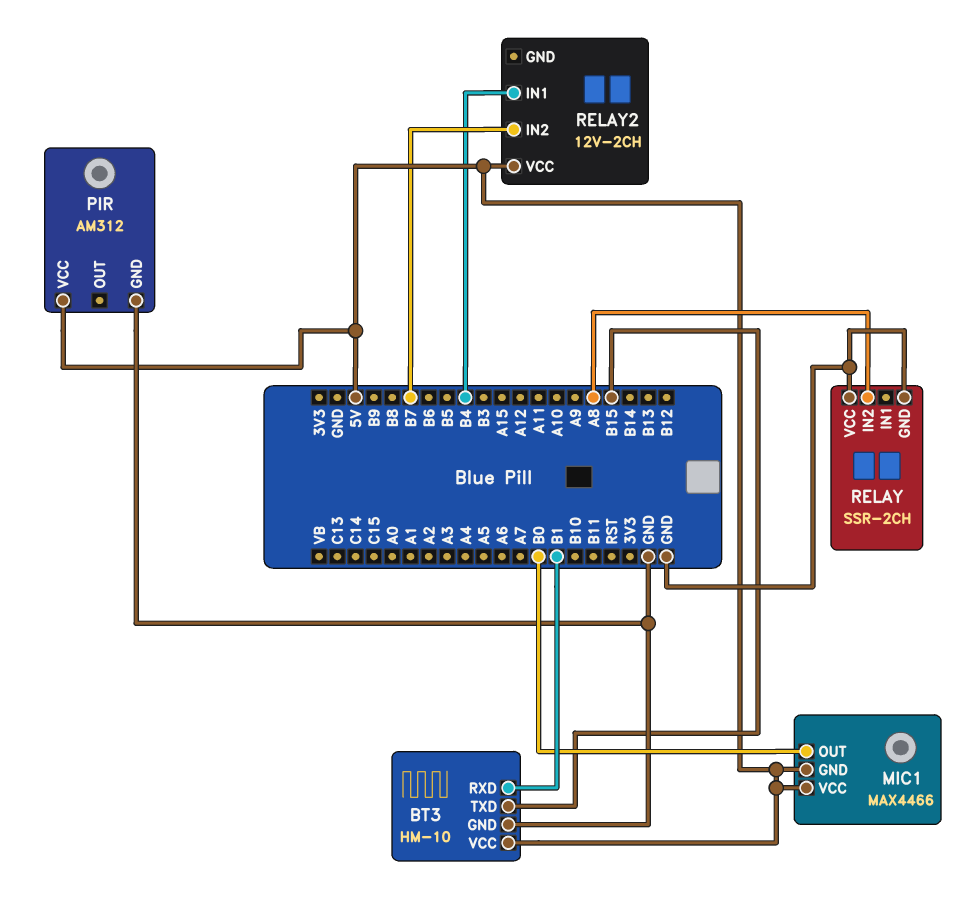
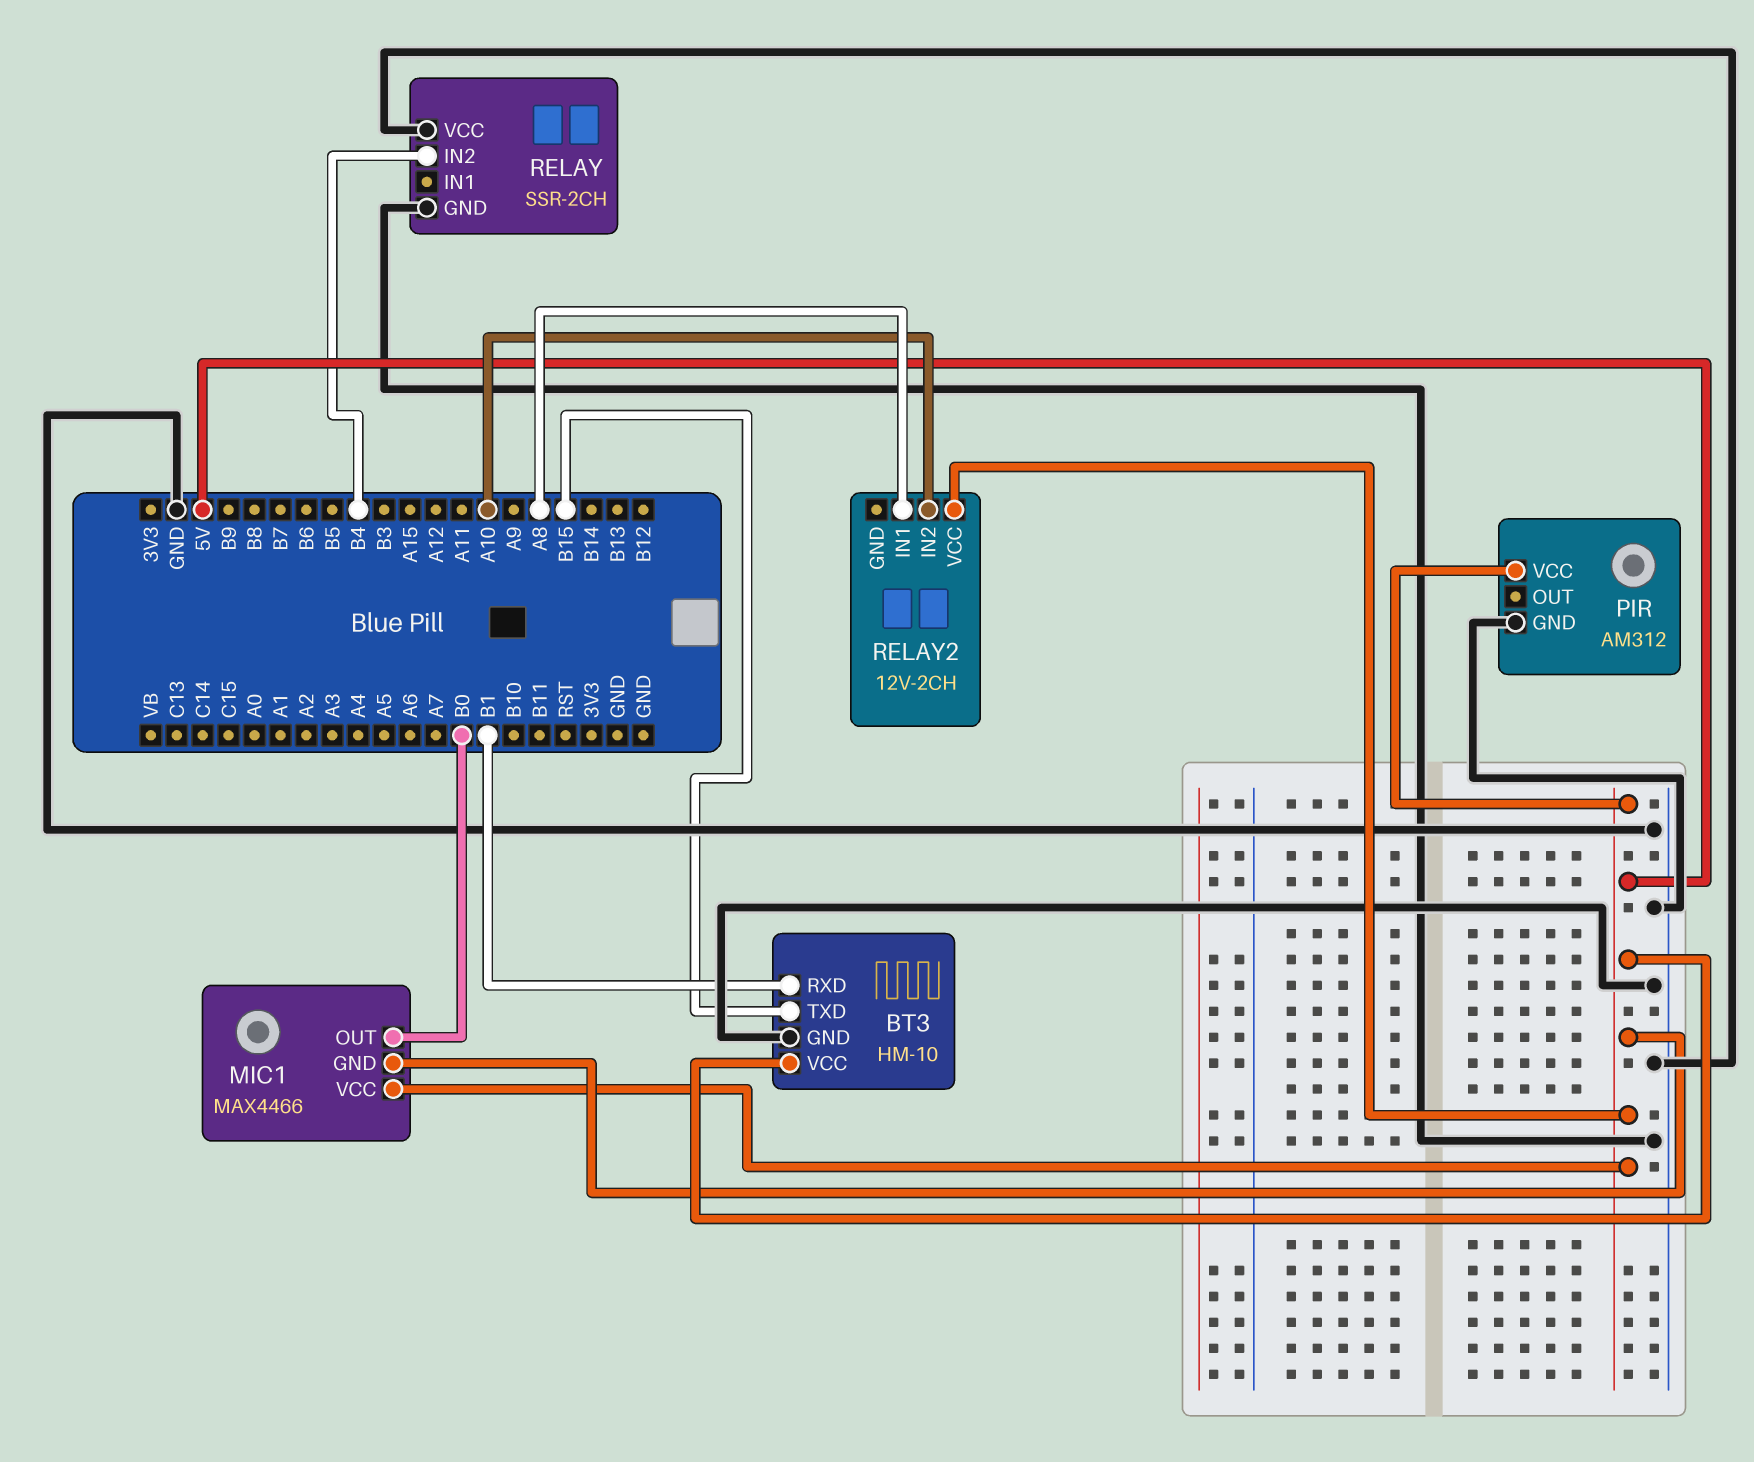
RELAY pin IN2: A8 -> B4
RELAY2 pin IN1: B4 -> A8
RELAY2 pin IN2: B7 -> A10

